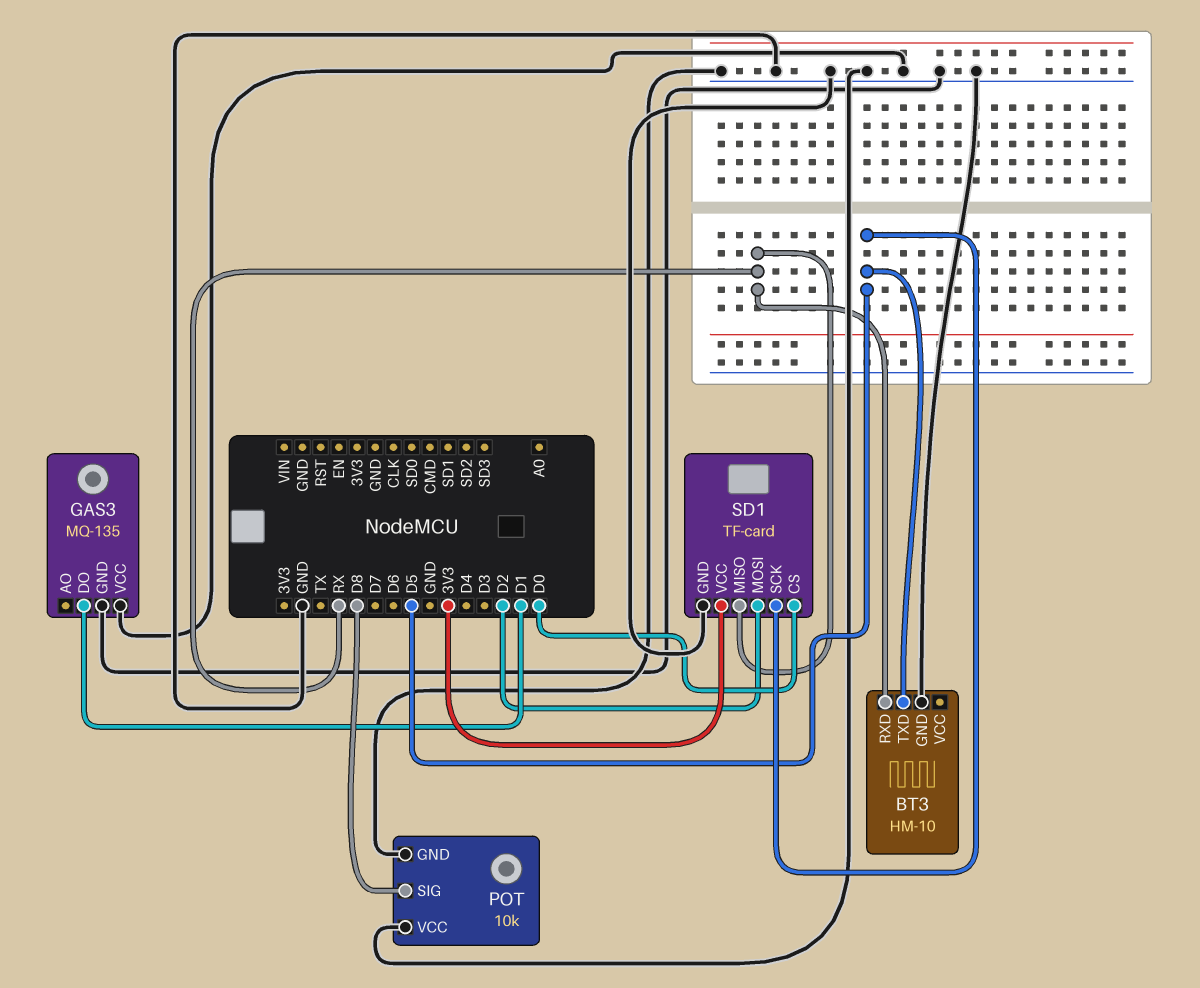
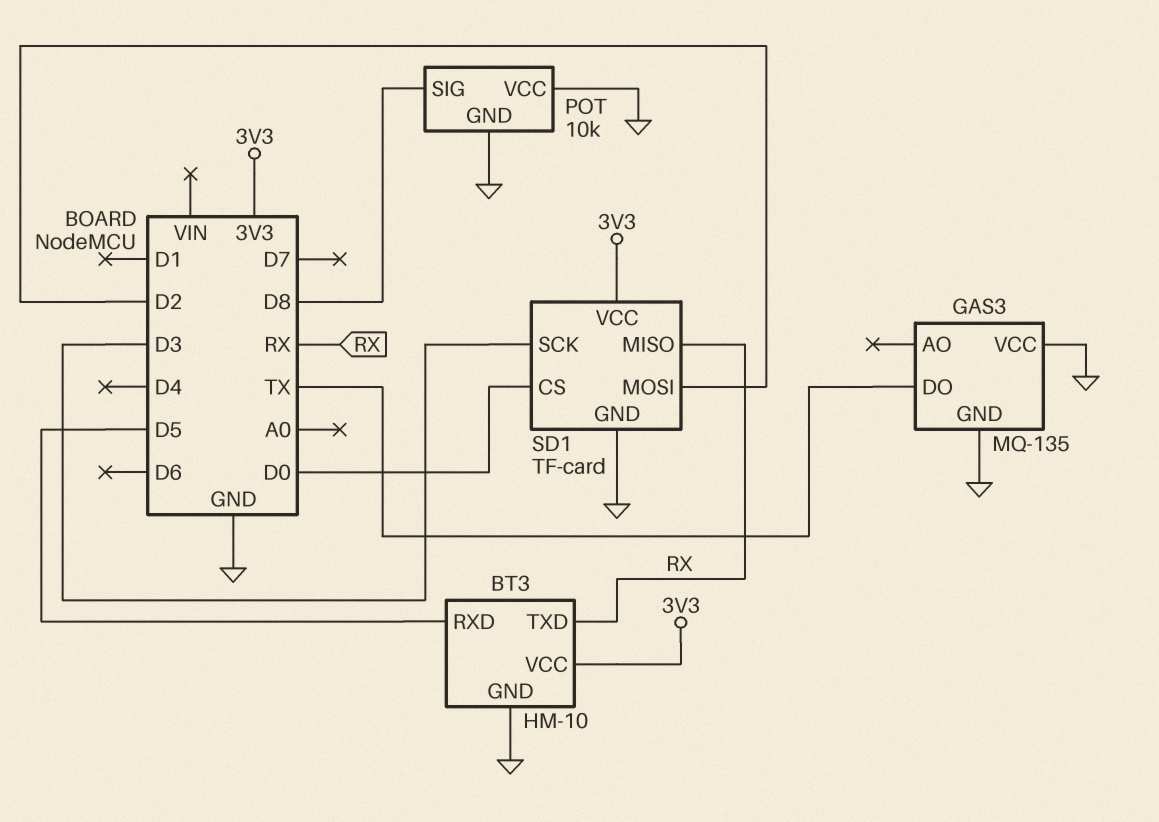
BT3 pin RXD: RX -> D5
BT3 pin TXD: D5 -> RX
BT3 pin VCC: none -> 3V3
GAS3 pin DO: D1 -> TX
SD1 pin SCK: D5 -> D3

